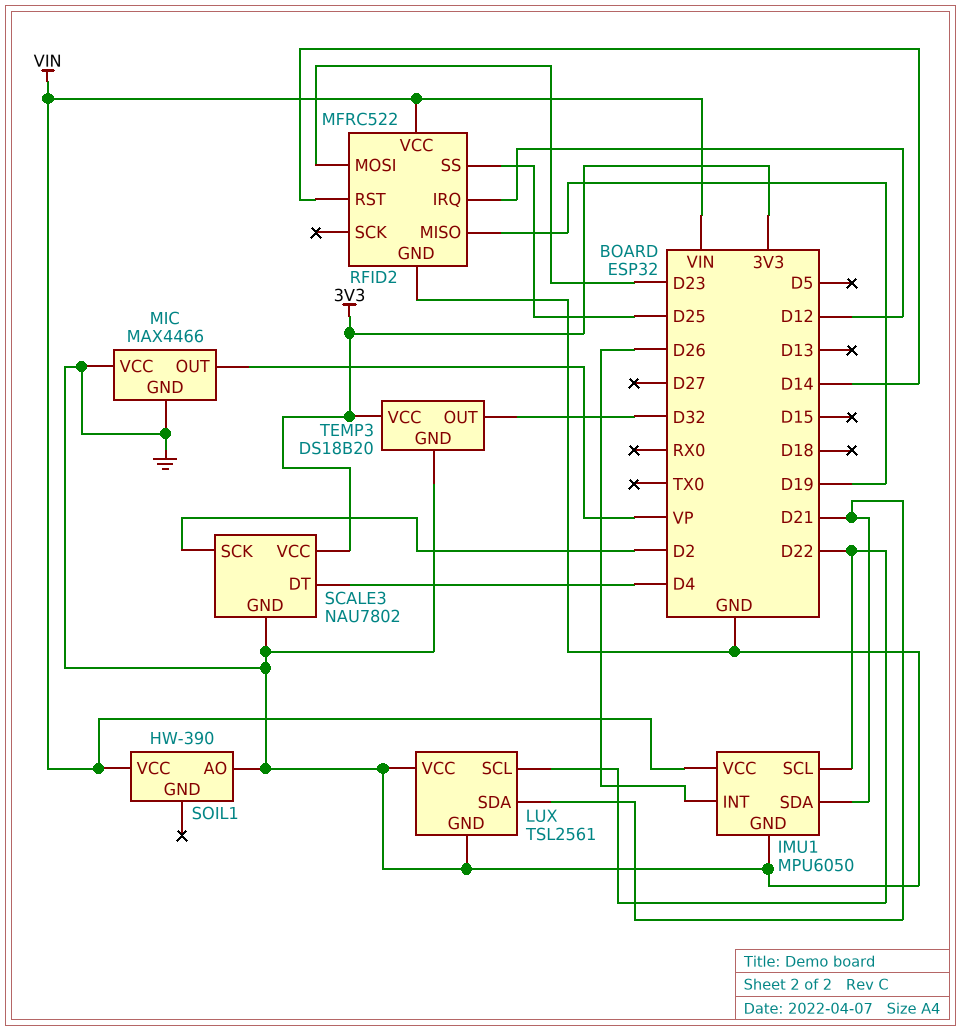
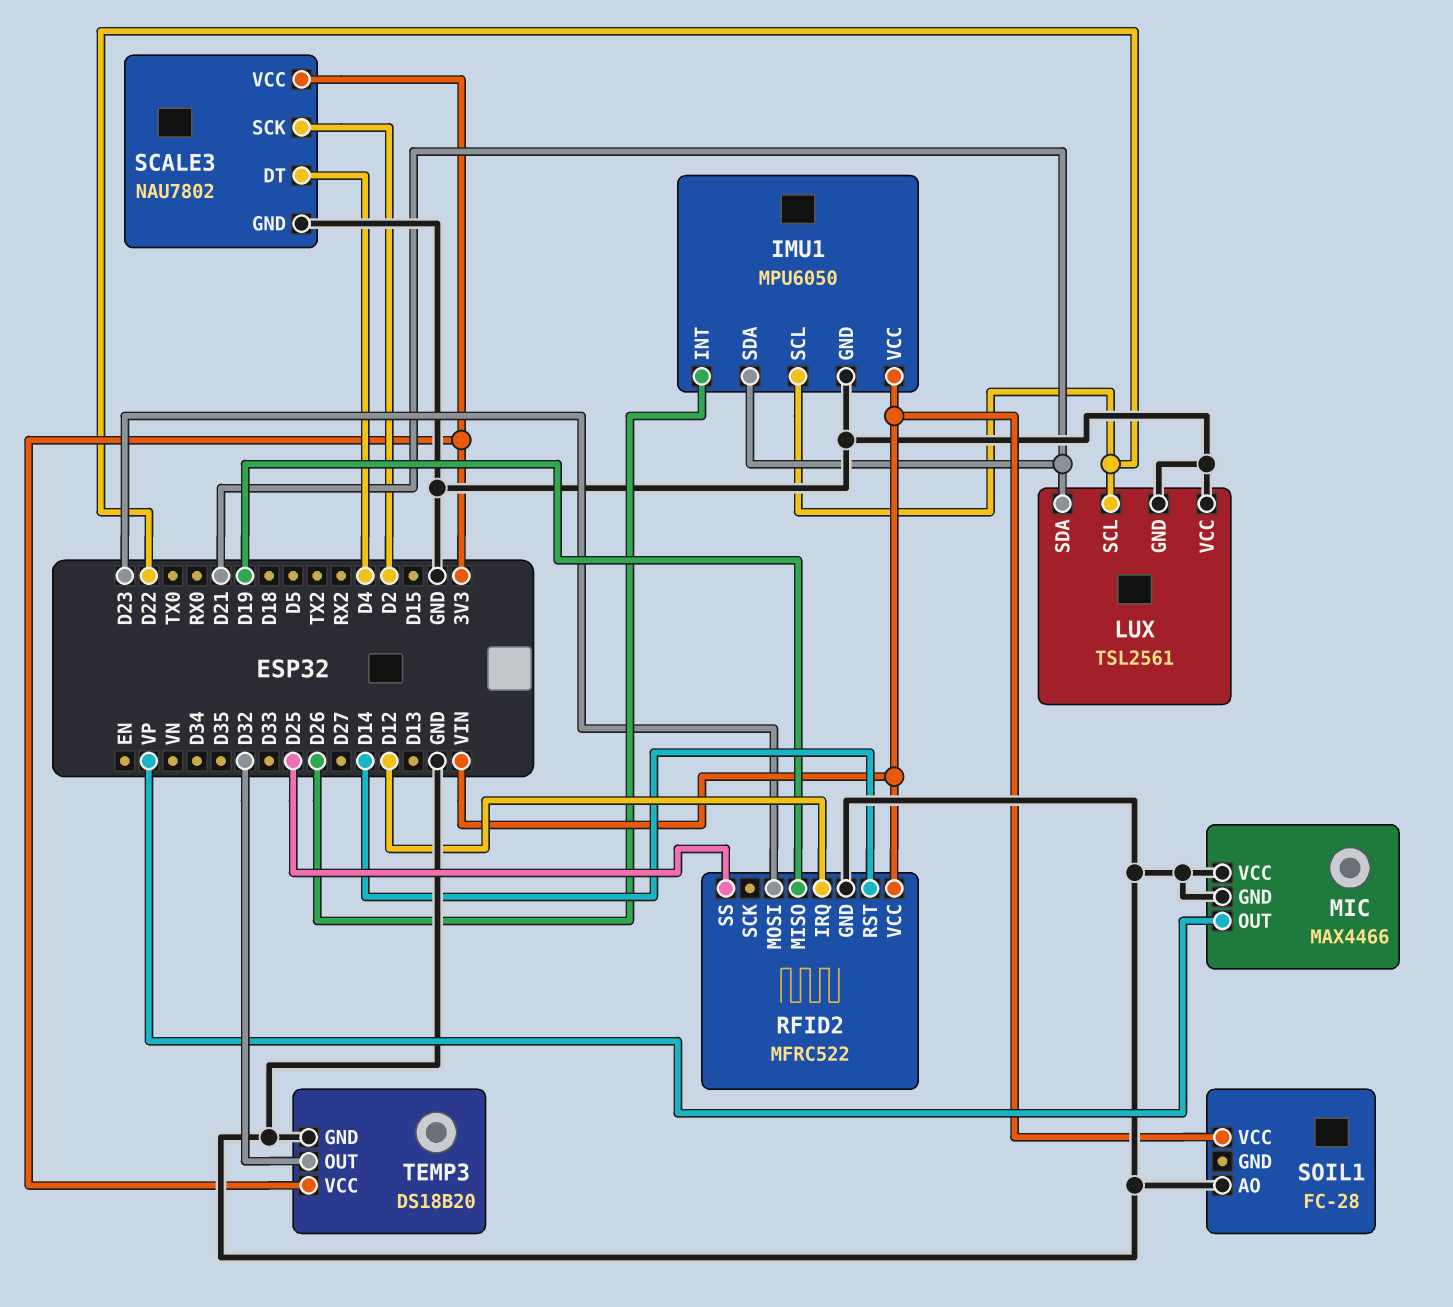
SOIL1: HW-390 -> FC-28

